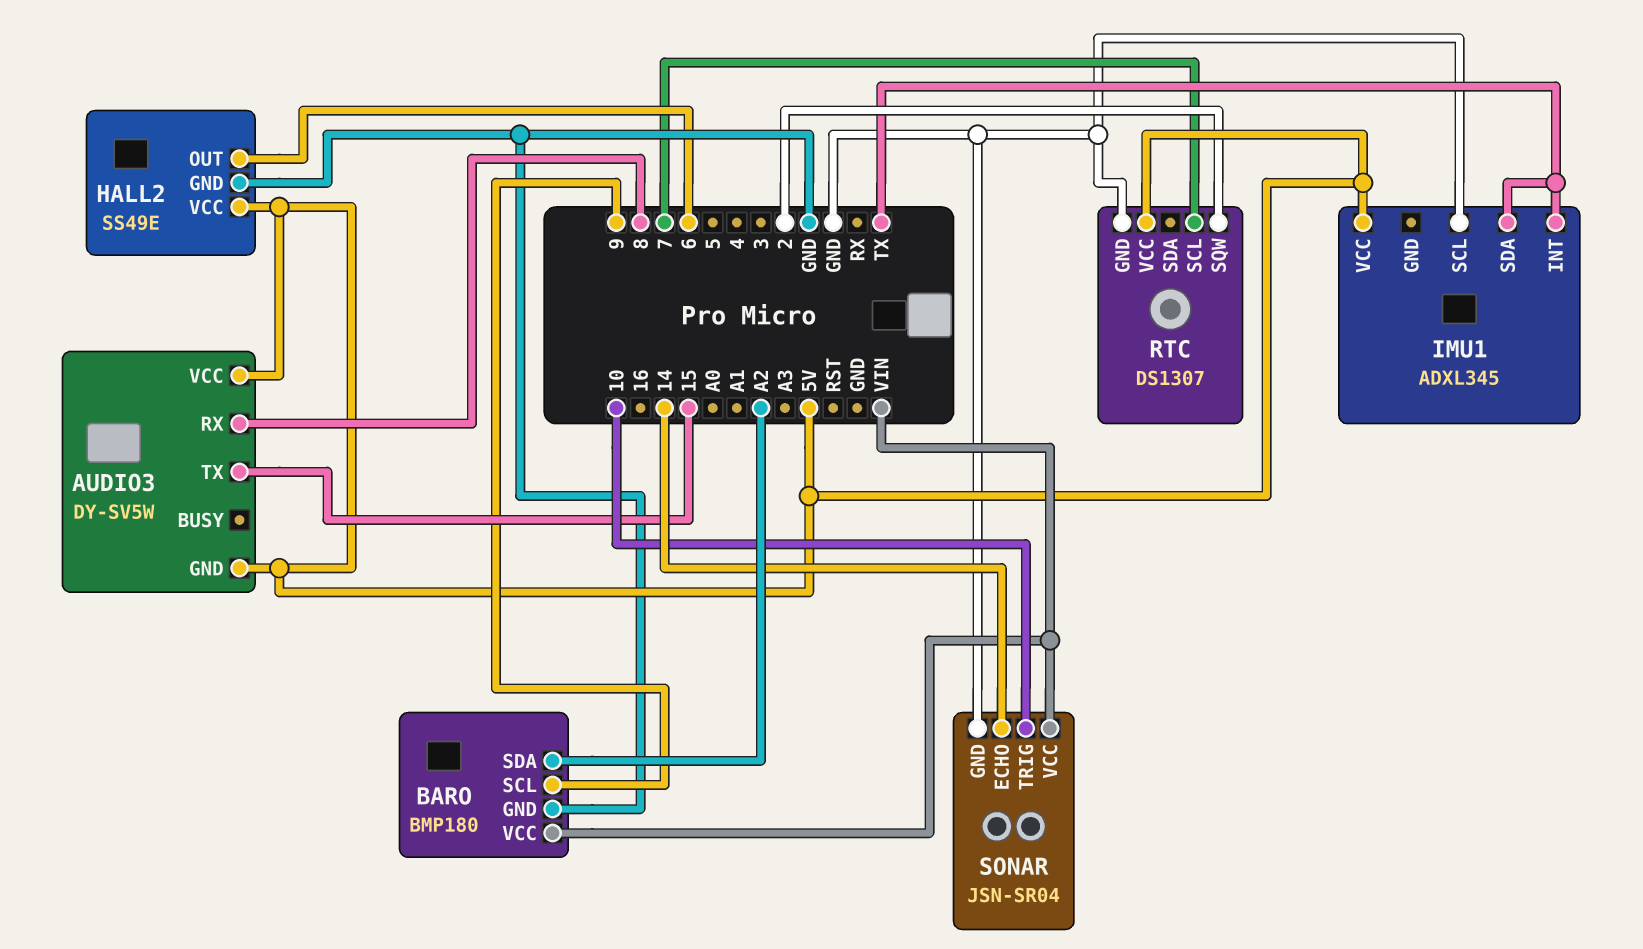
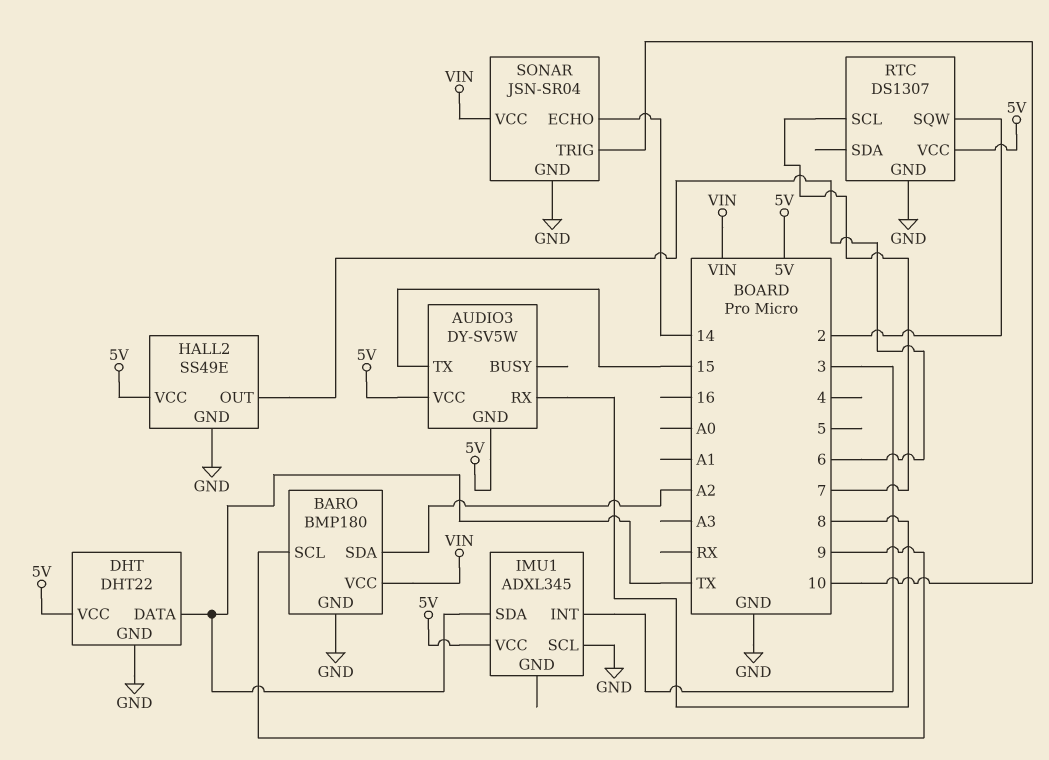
DHT: none -> DHT22
DHT pin DATA: none -> TX
DHT pin GND: none -> GND
DHT pin VCC: none -> 5V
IMU1 pin INT: TX -> 3

